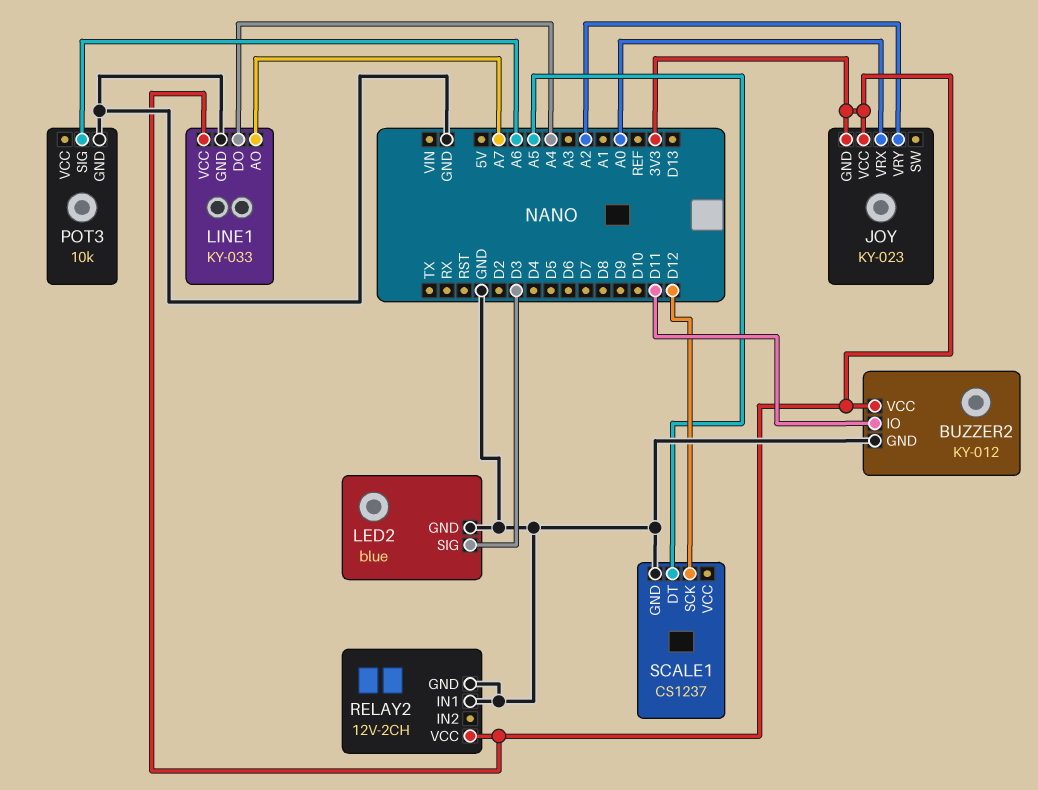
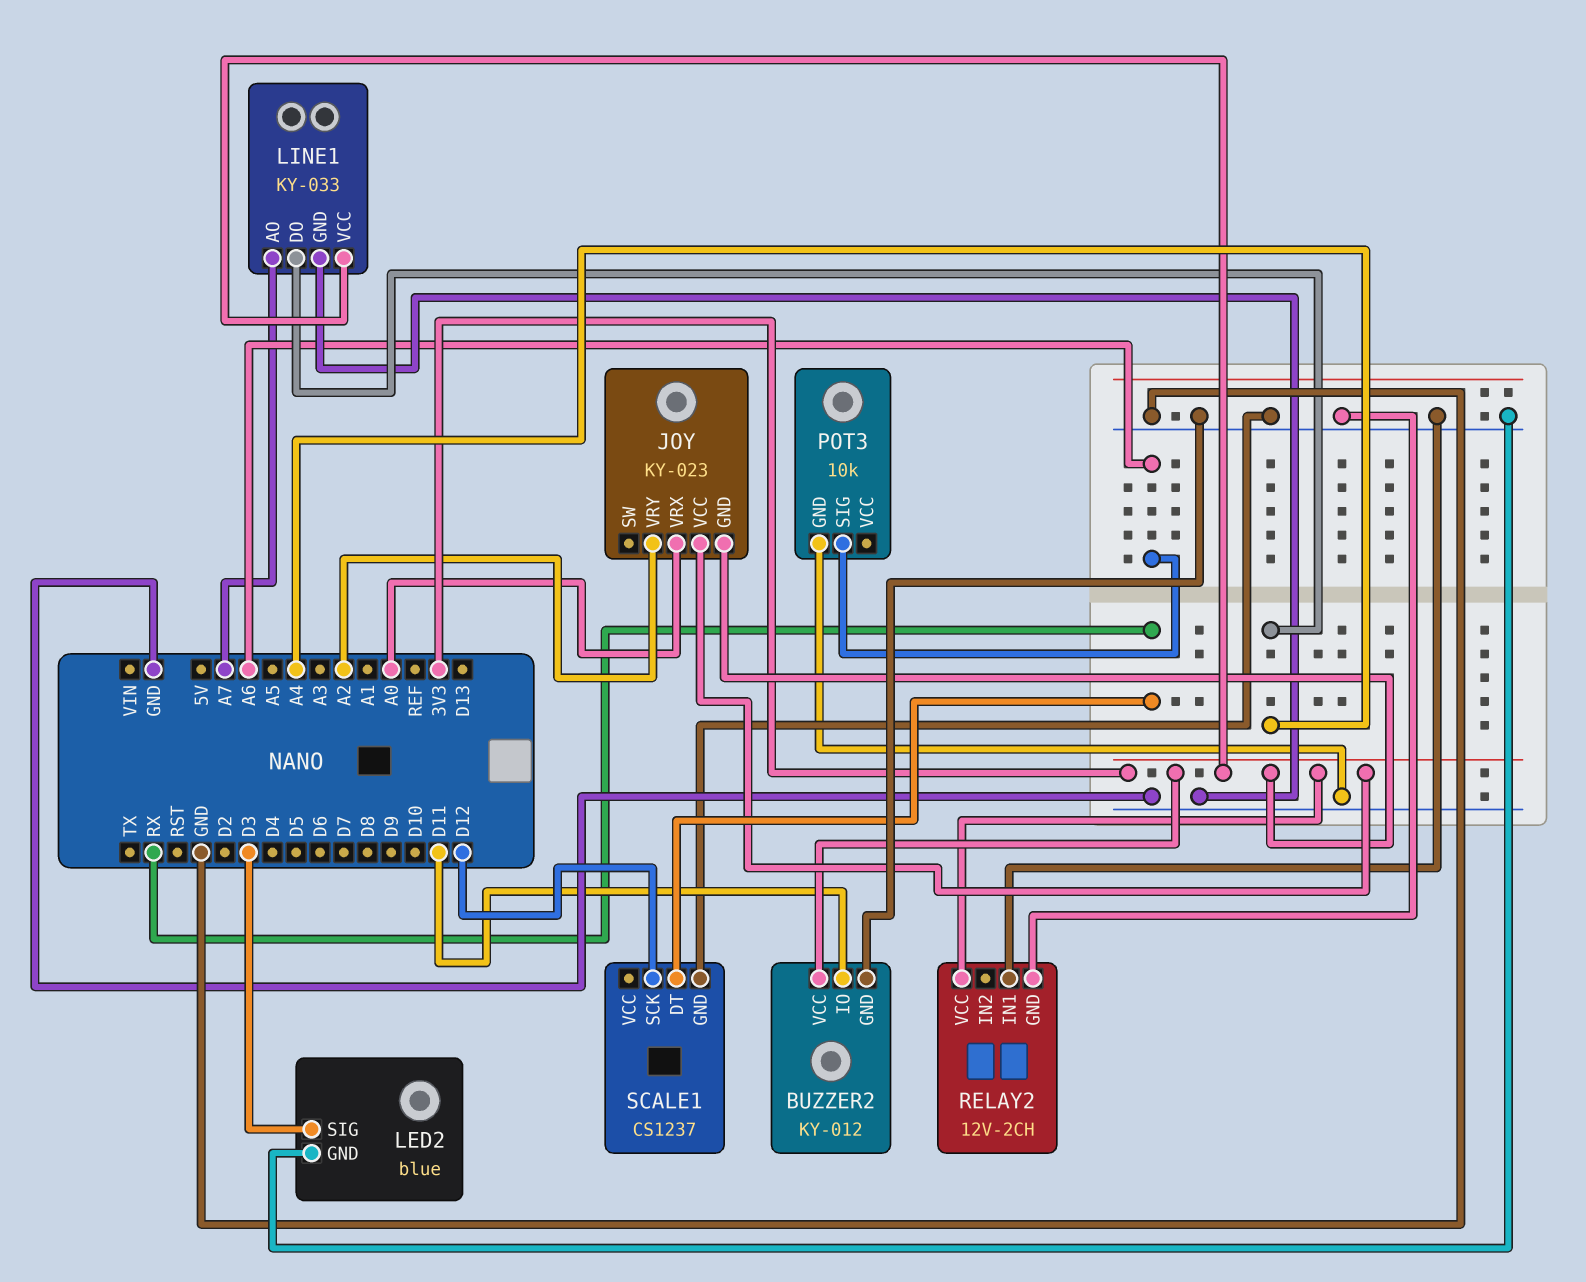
SCALE1 pin DT: A5 -> RX

